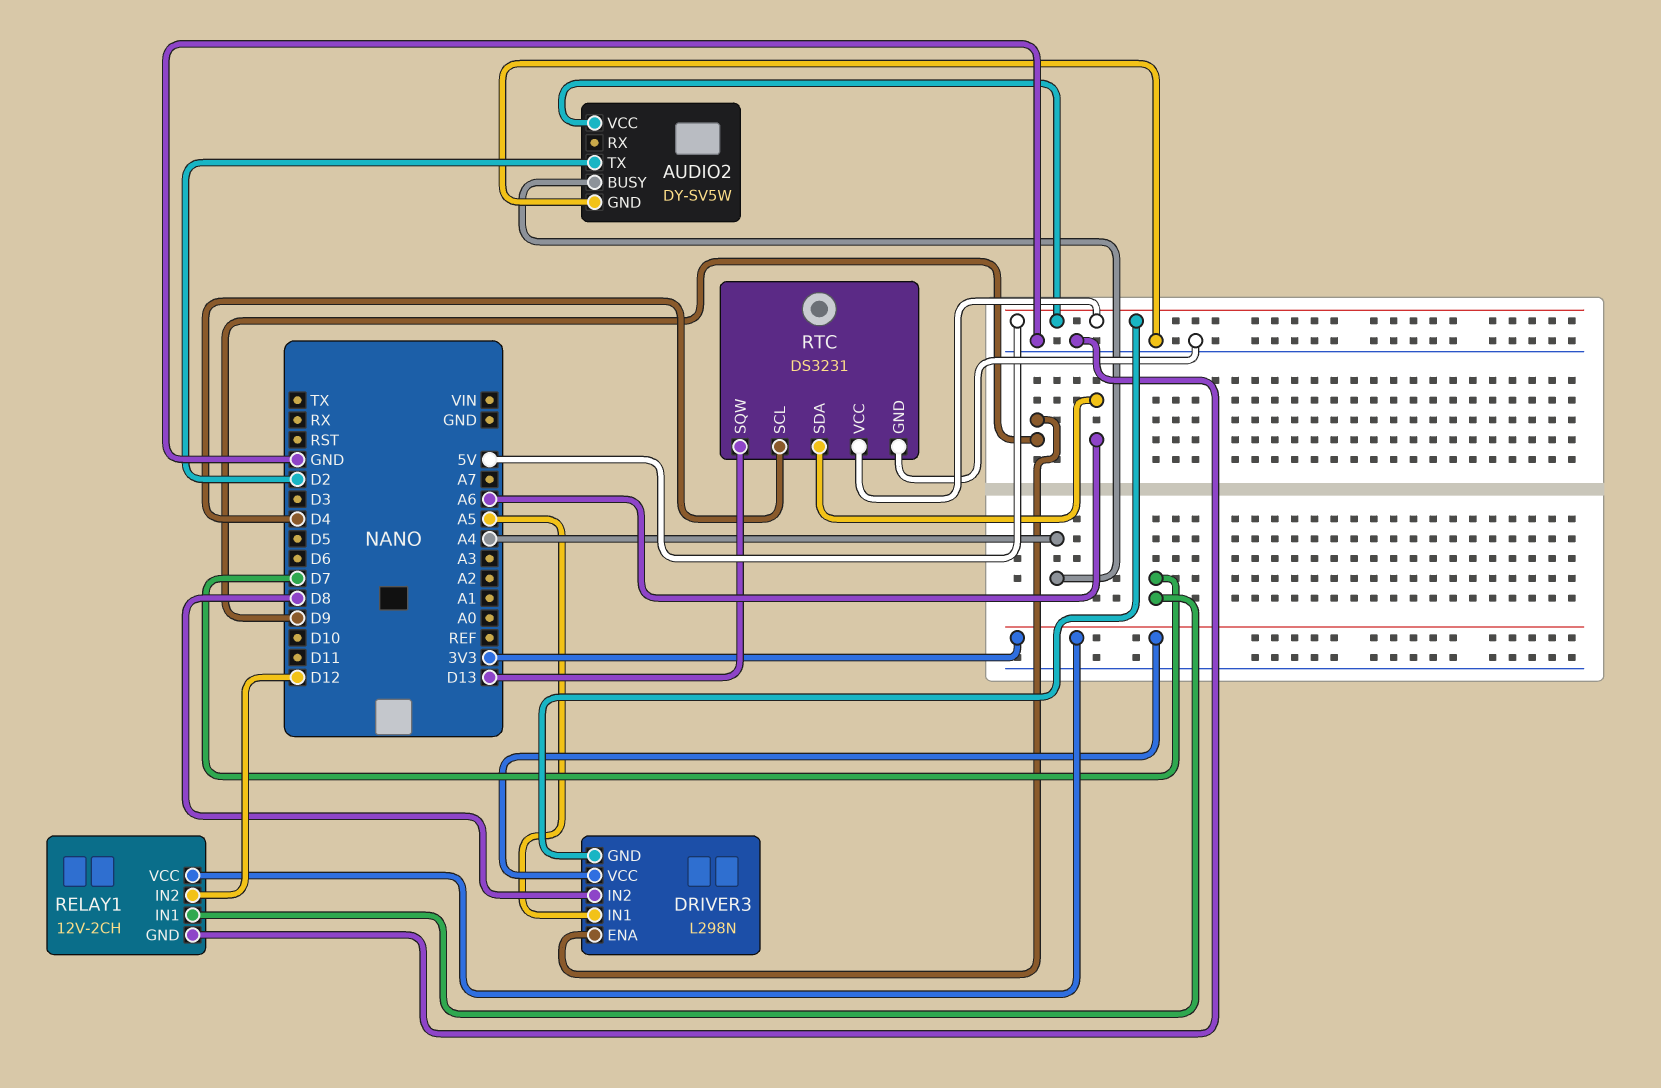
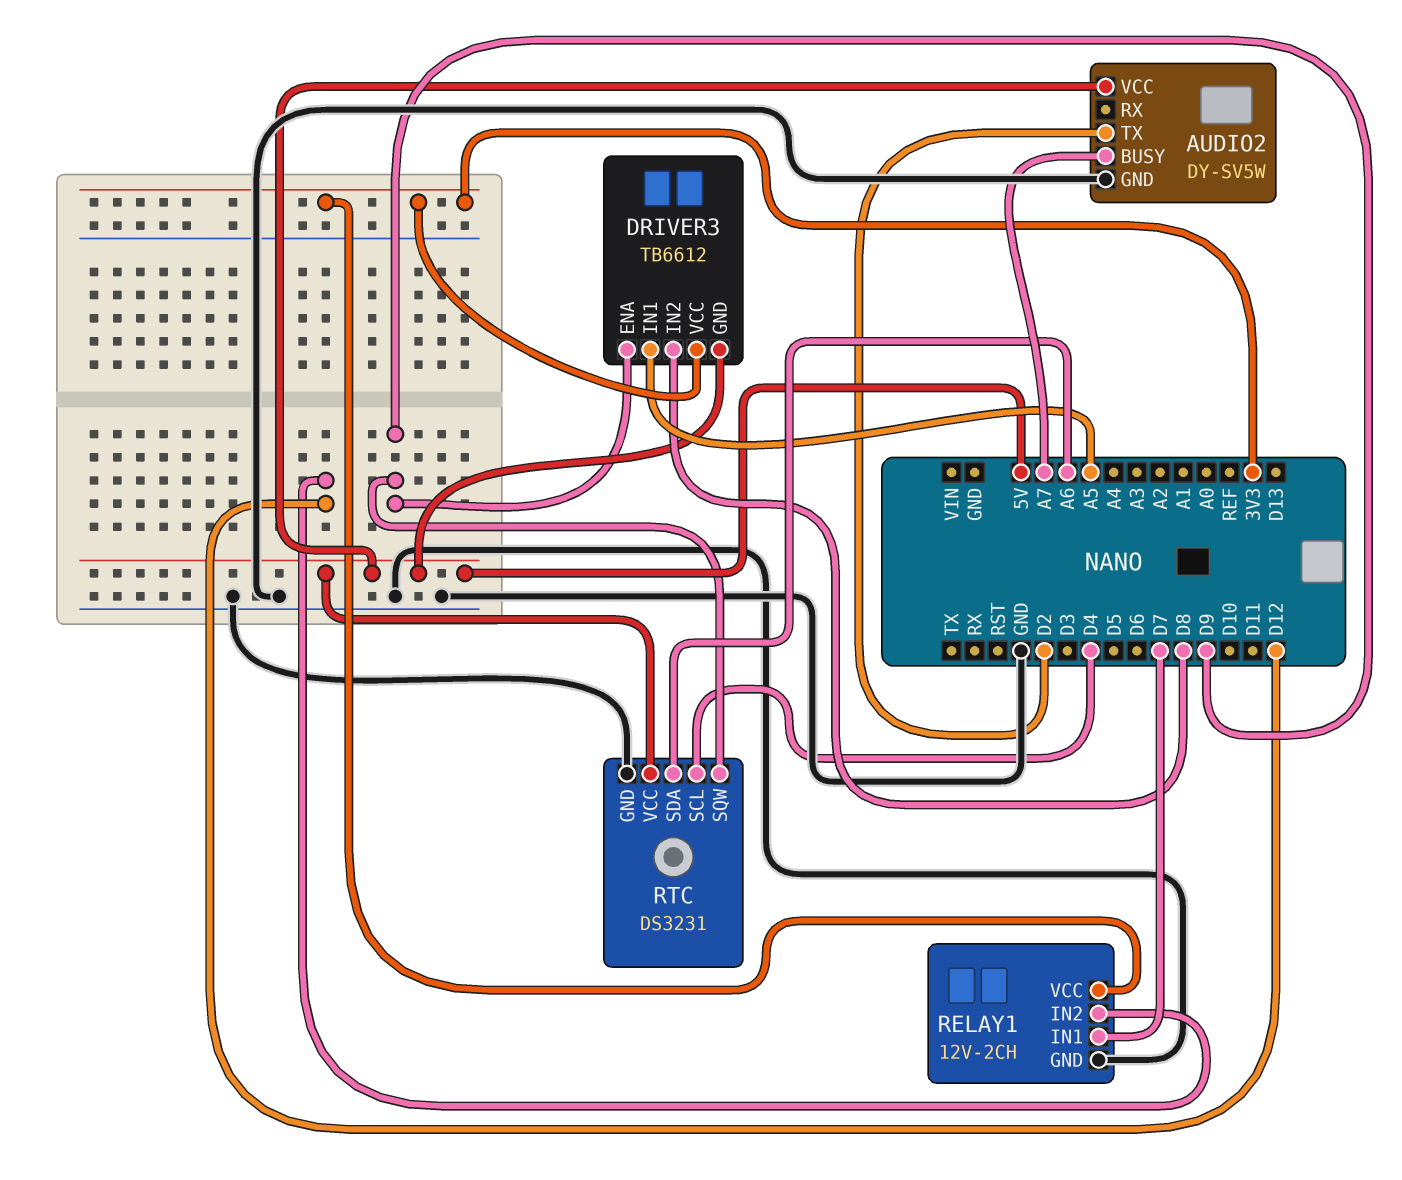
AUDIO2 pin BUSY: A4 -> A7
DRIVER3: L298N -> TB6612
RTC pin SQW: D13 -> D9

